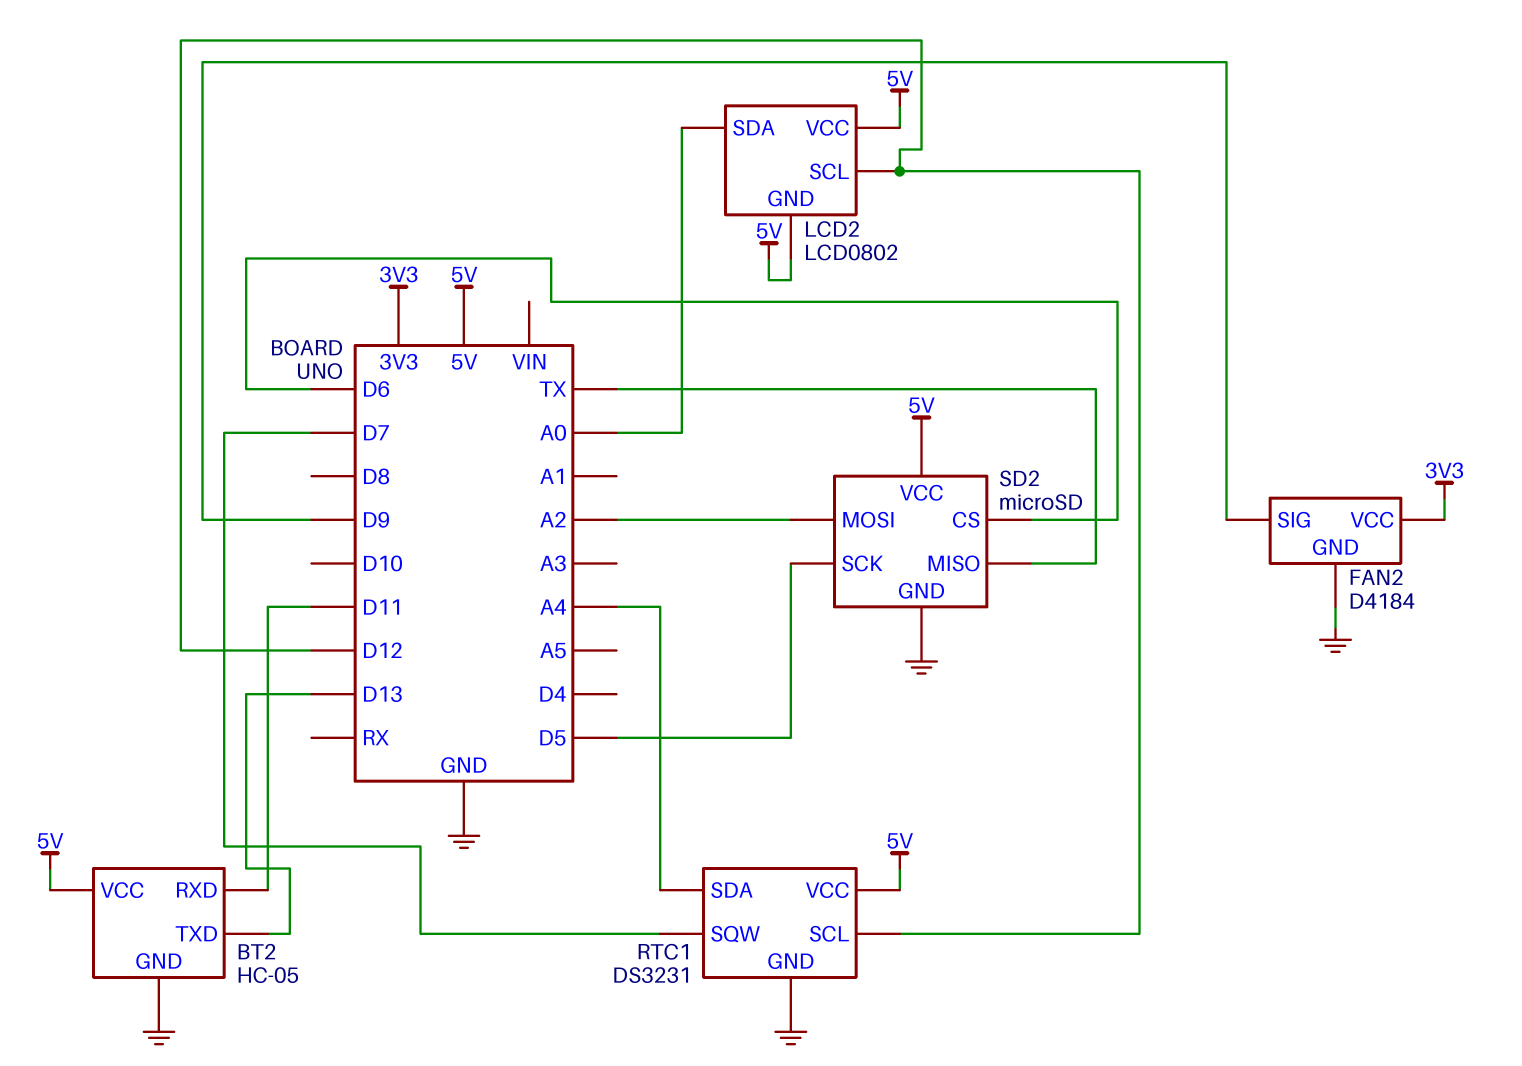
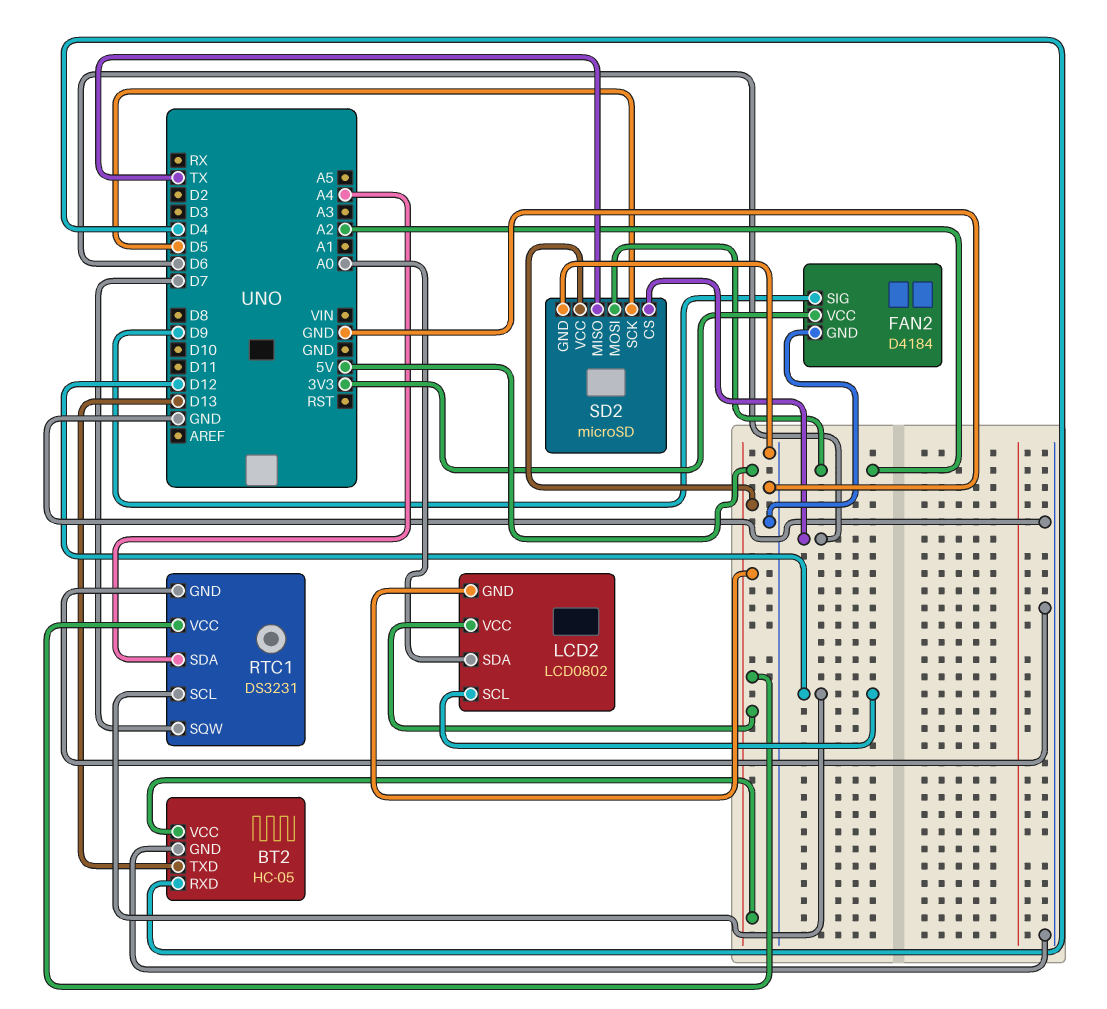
BT2 pin RXD: D11 -> D4

